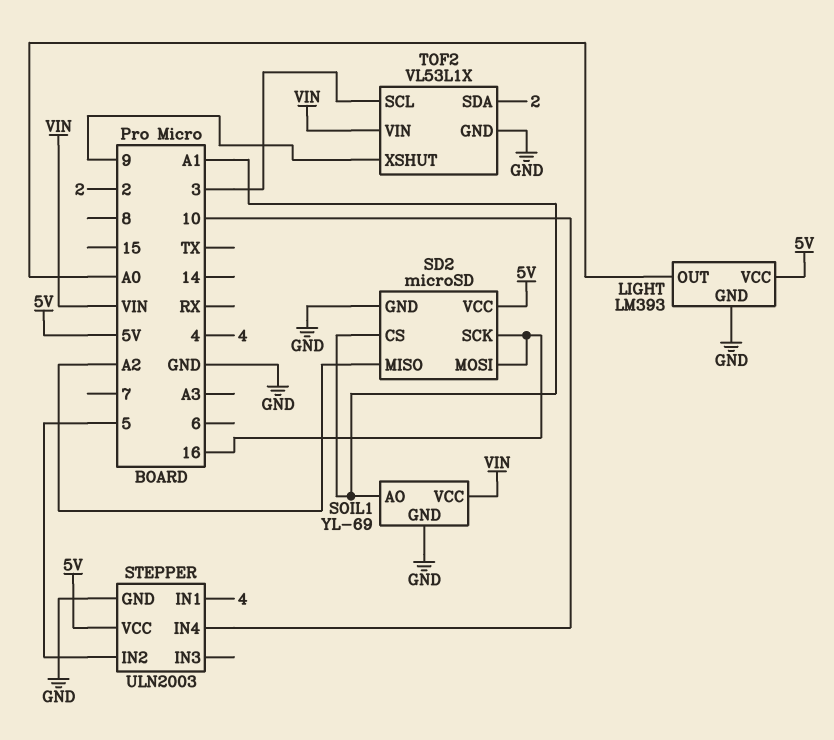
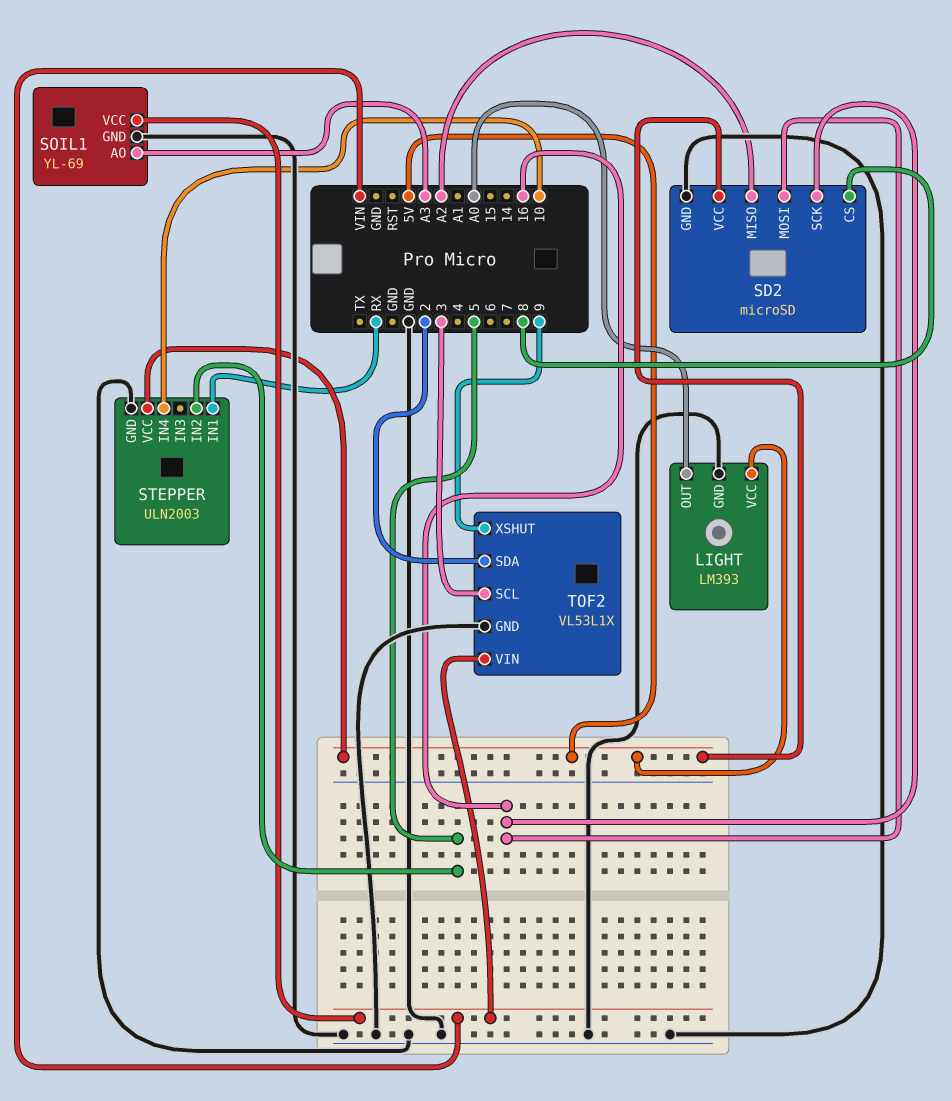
SD2 pin CS: A1 -> 8
SOIL1 pin AO: A1 -> A3
STEPPER pin IN1: 4 -> RX

